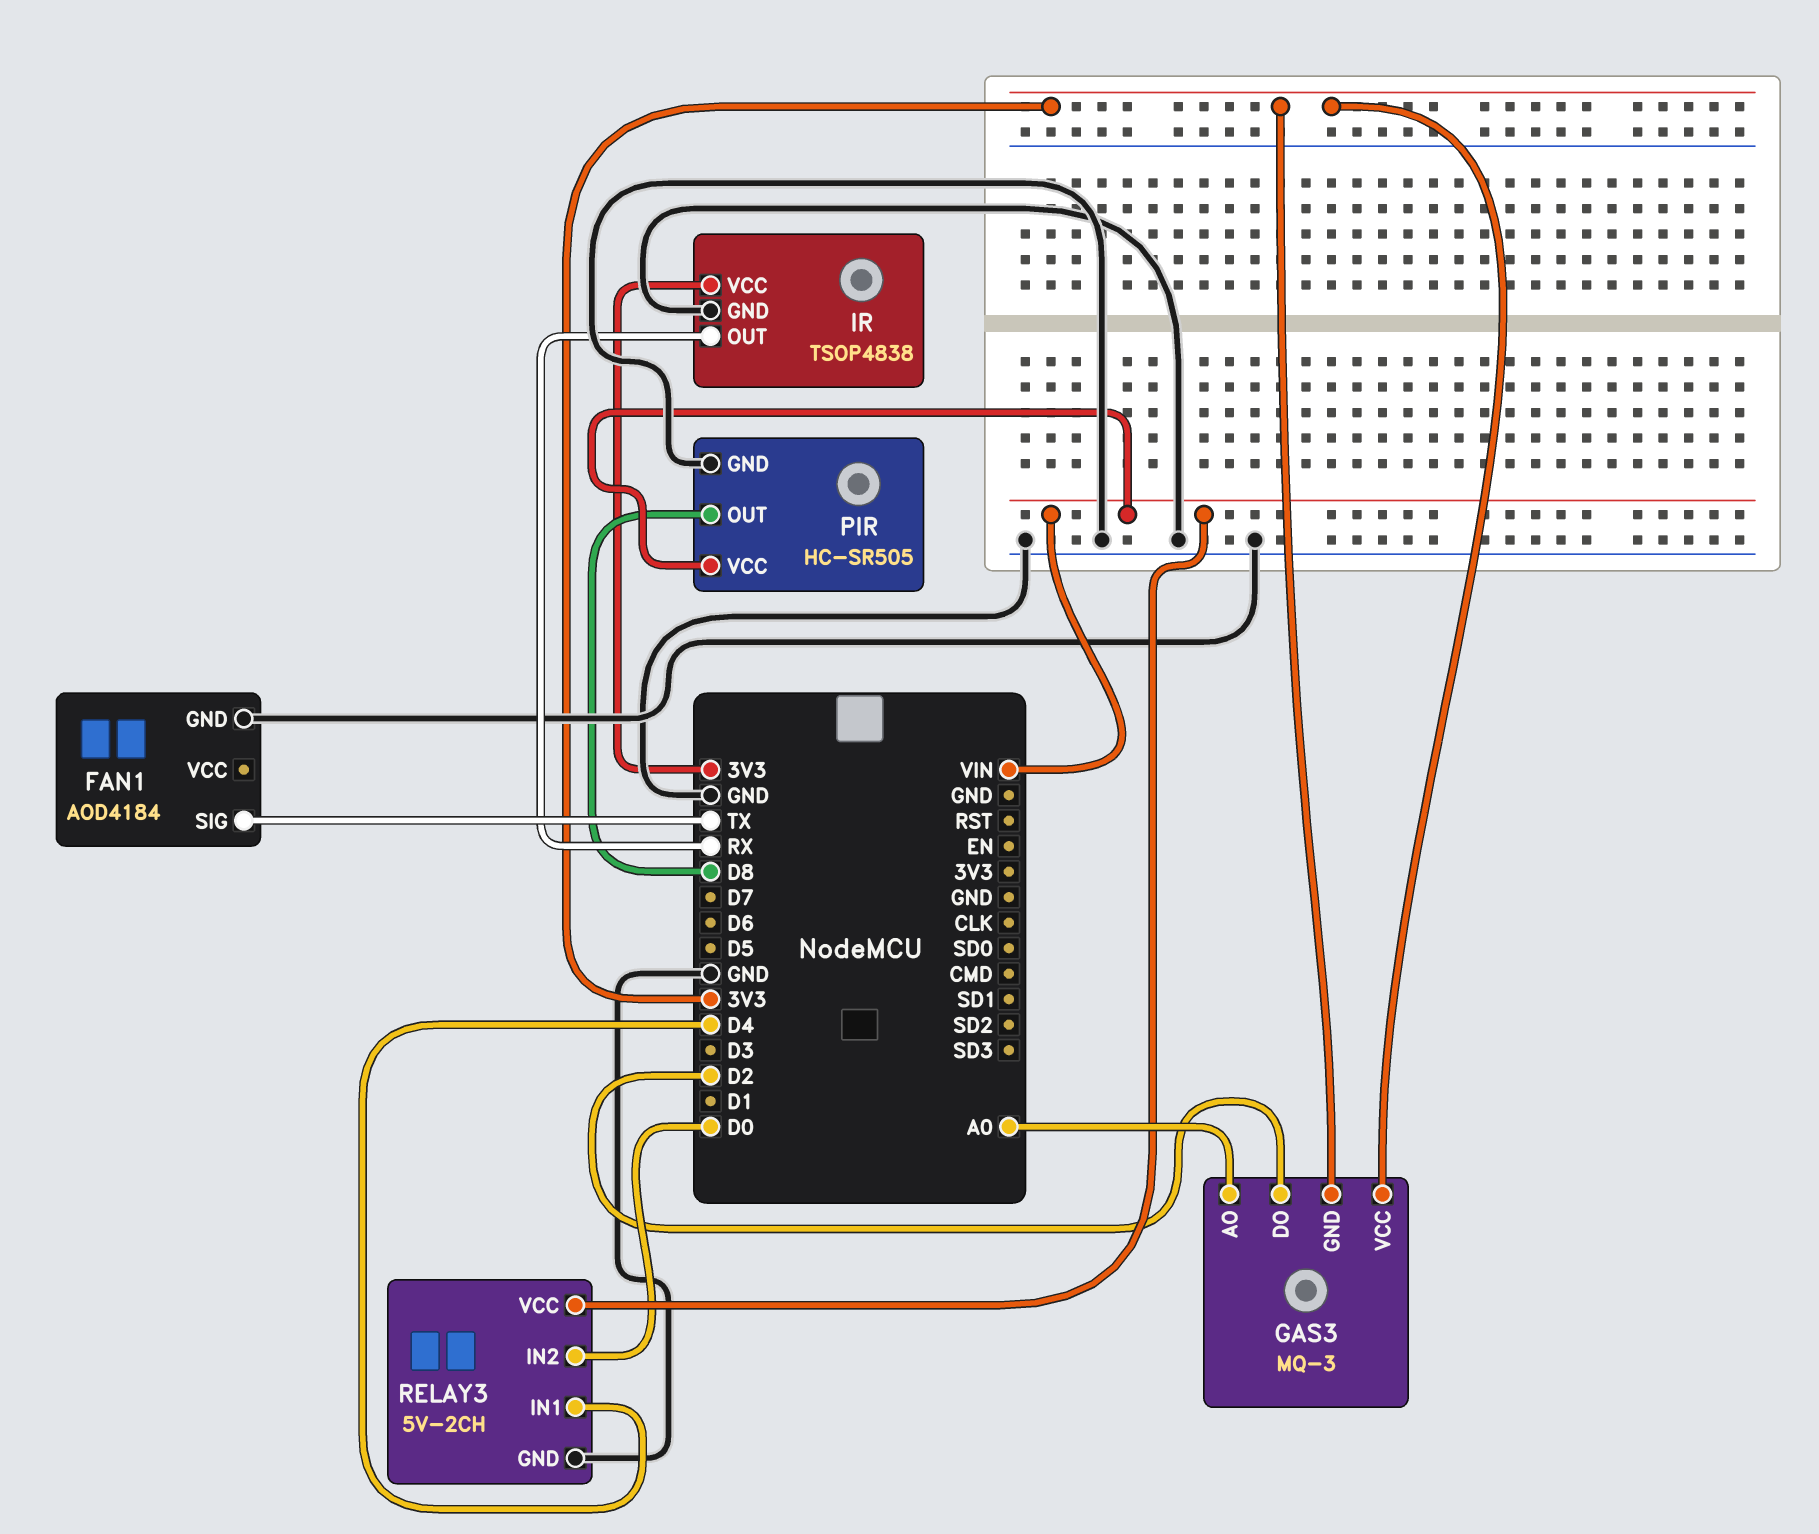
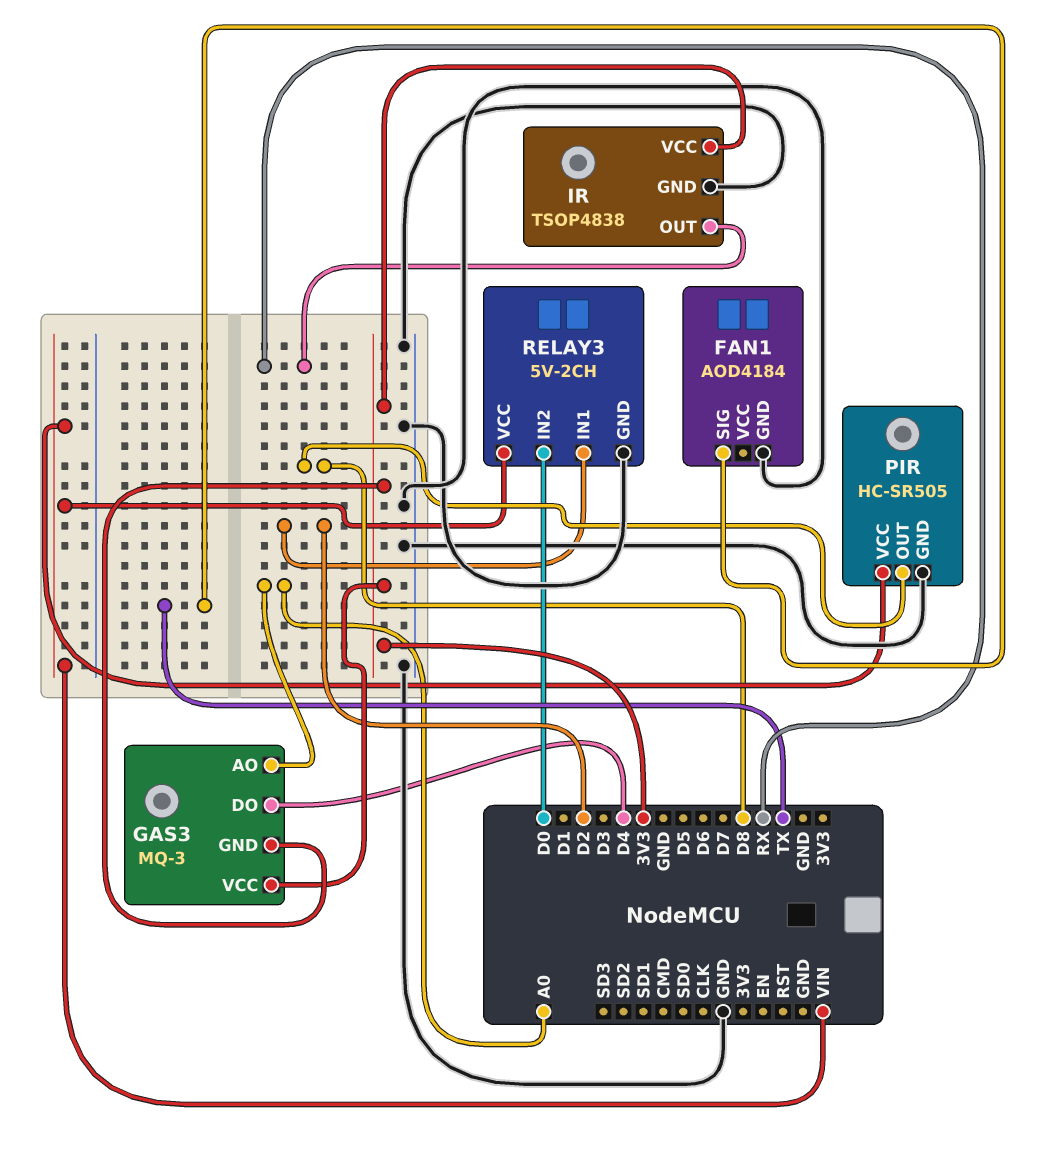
GAS3 pin DO: D2 -> D4
RELAY3 pin IN1: D4 -> D2

